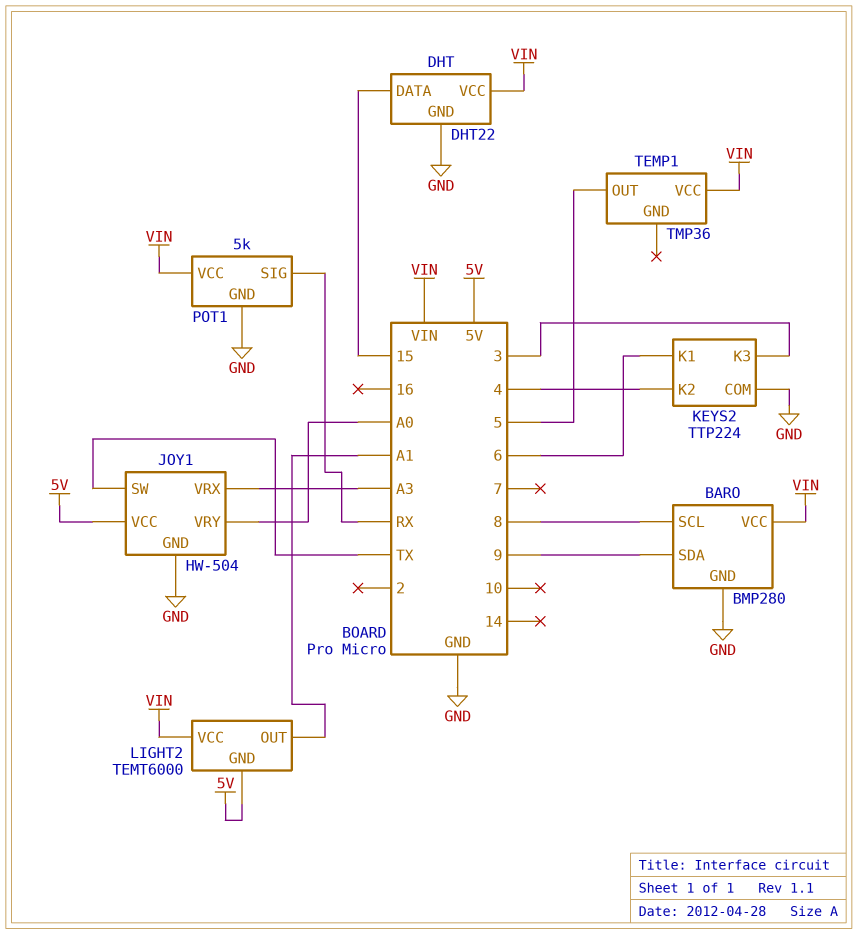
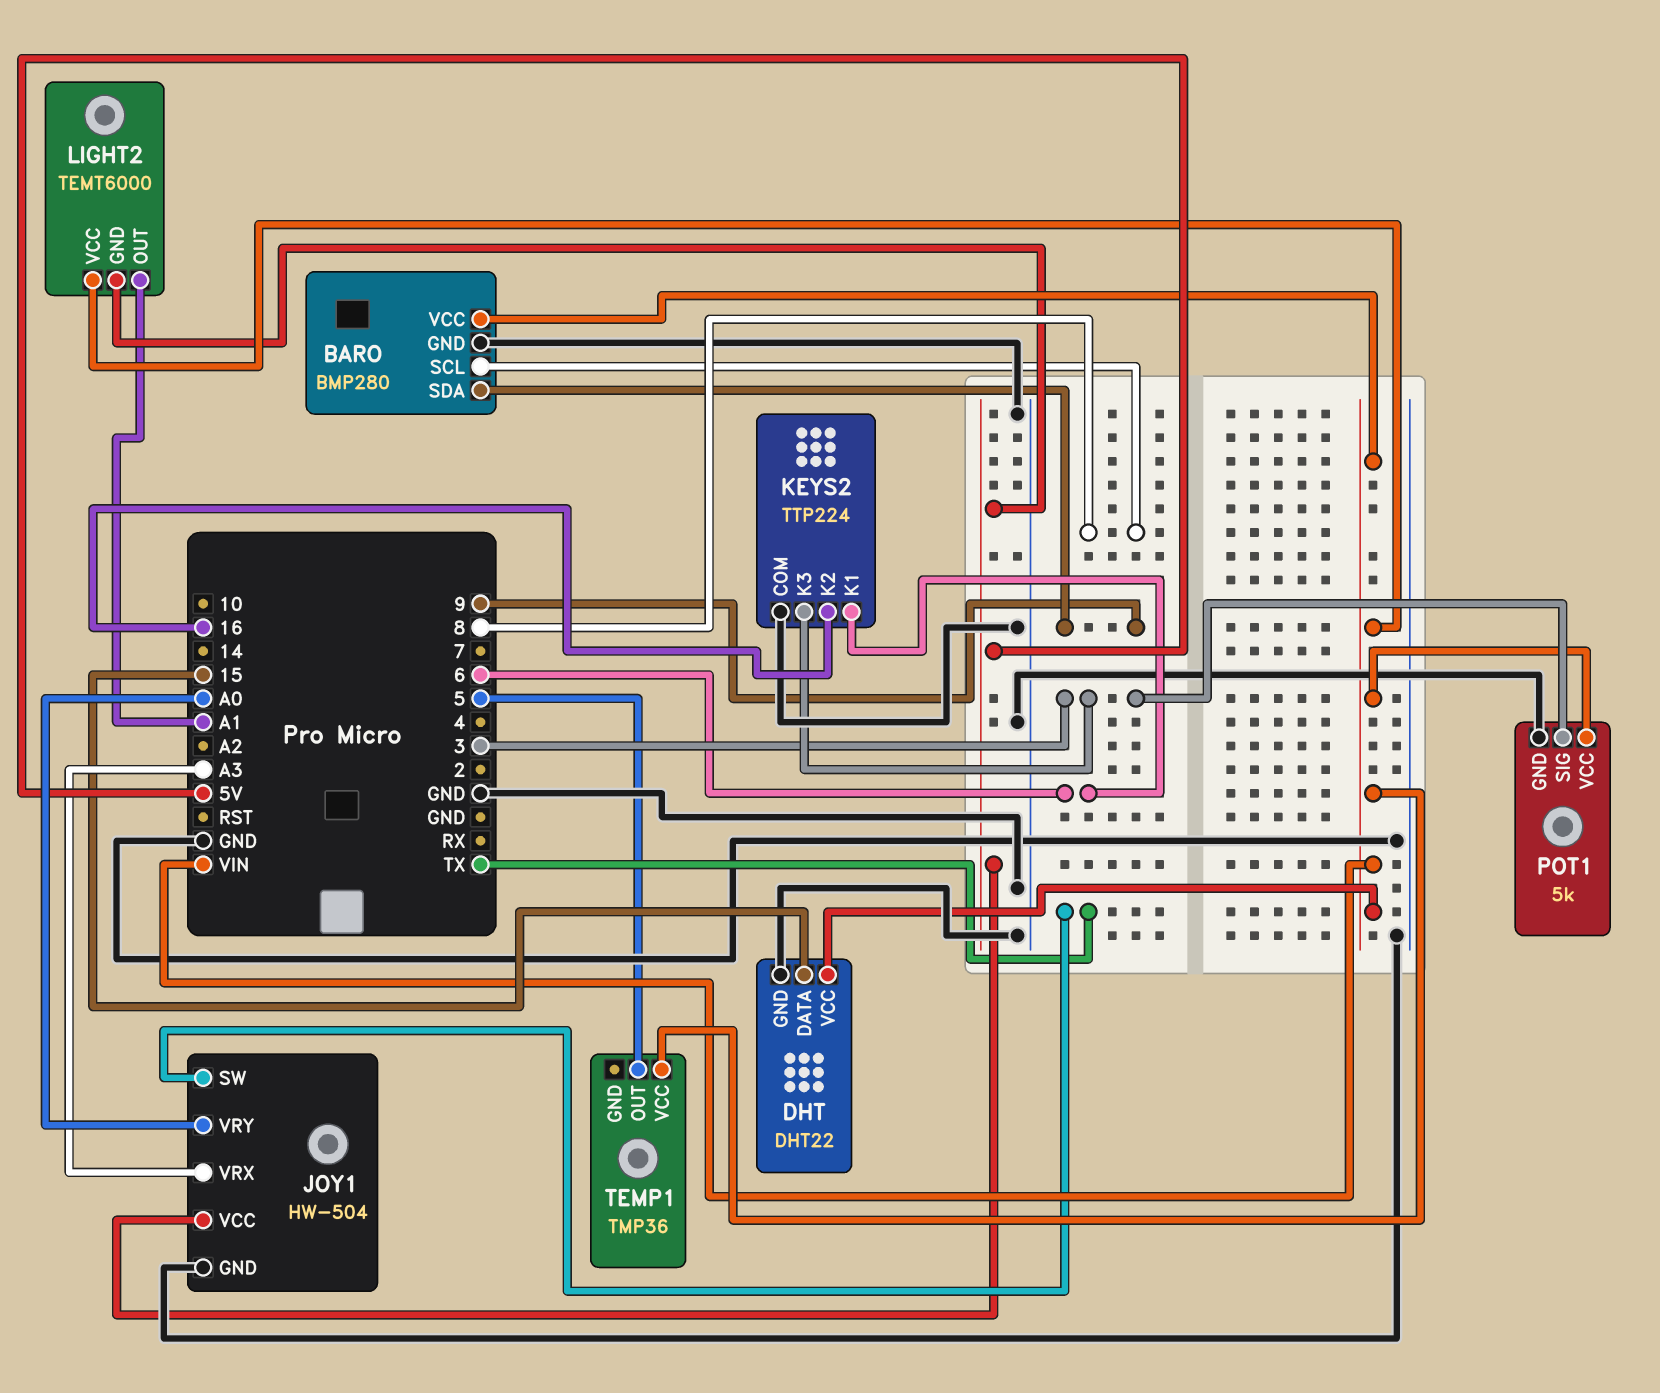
KEYS2 pin K2: 4 -> 16
POT1 pin SIG: RX -> 3

